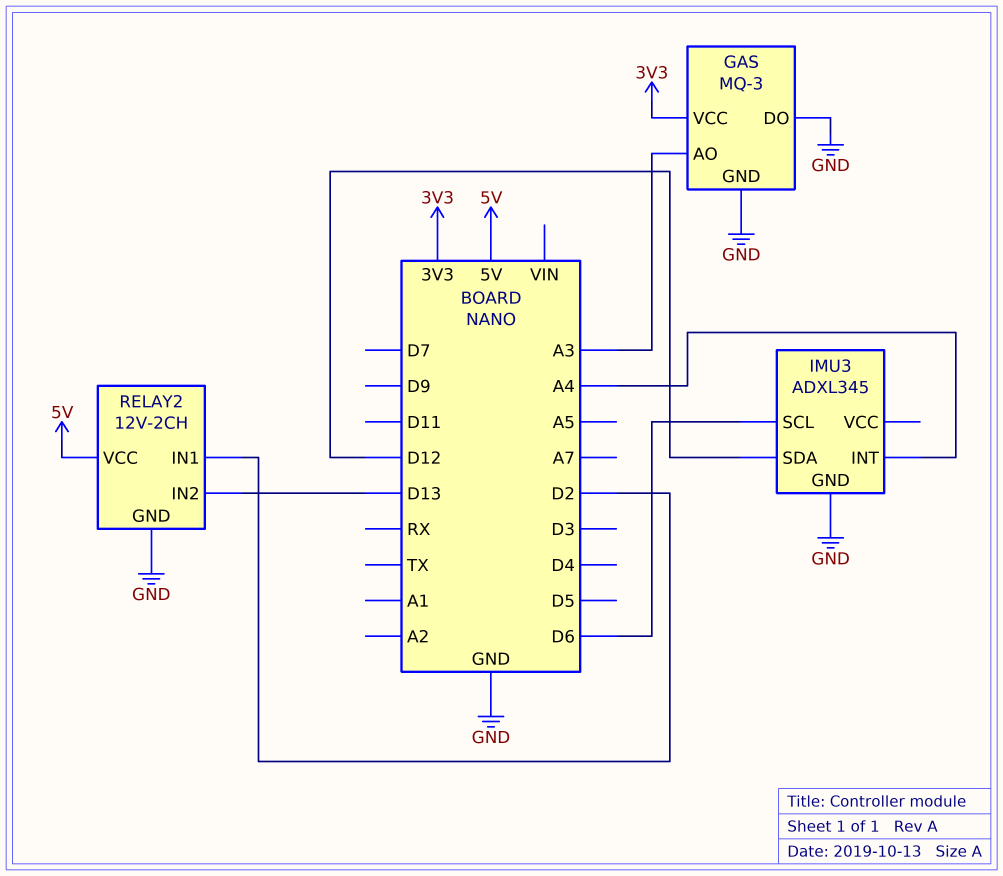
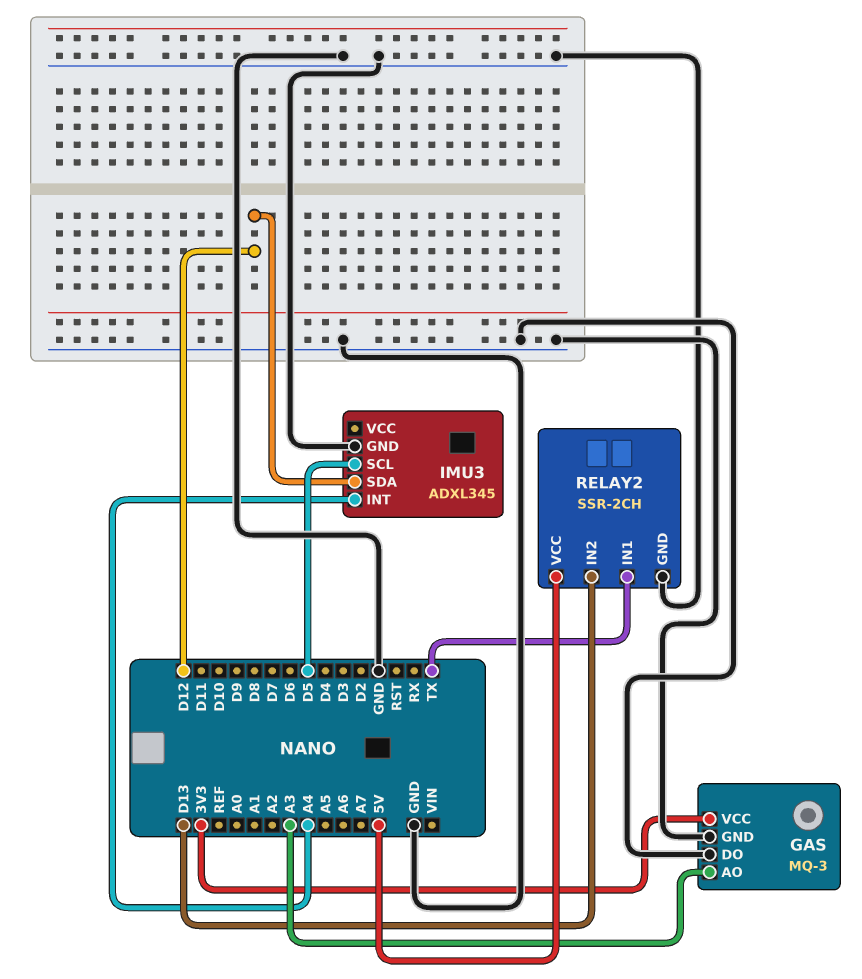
IMU3 pin SCL: D6 -> D5
RELAY2: 12V-2CH -> SSR-2CH
RELAY2 pin IN1: D2 -> TX

